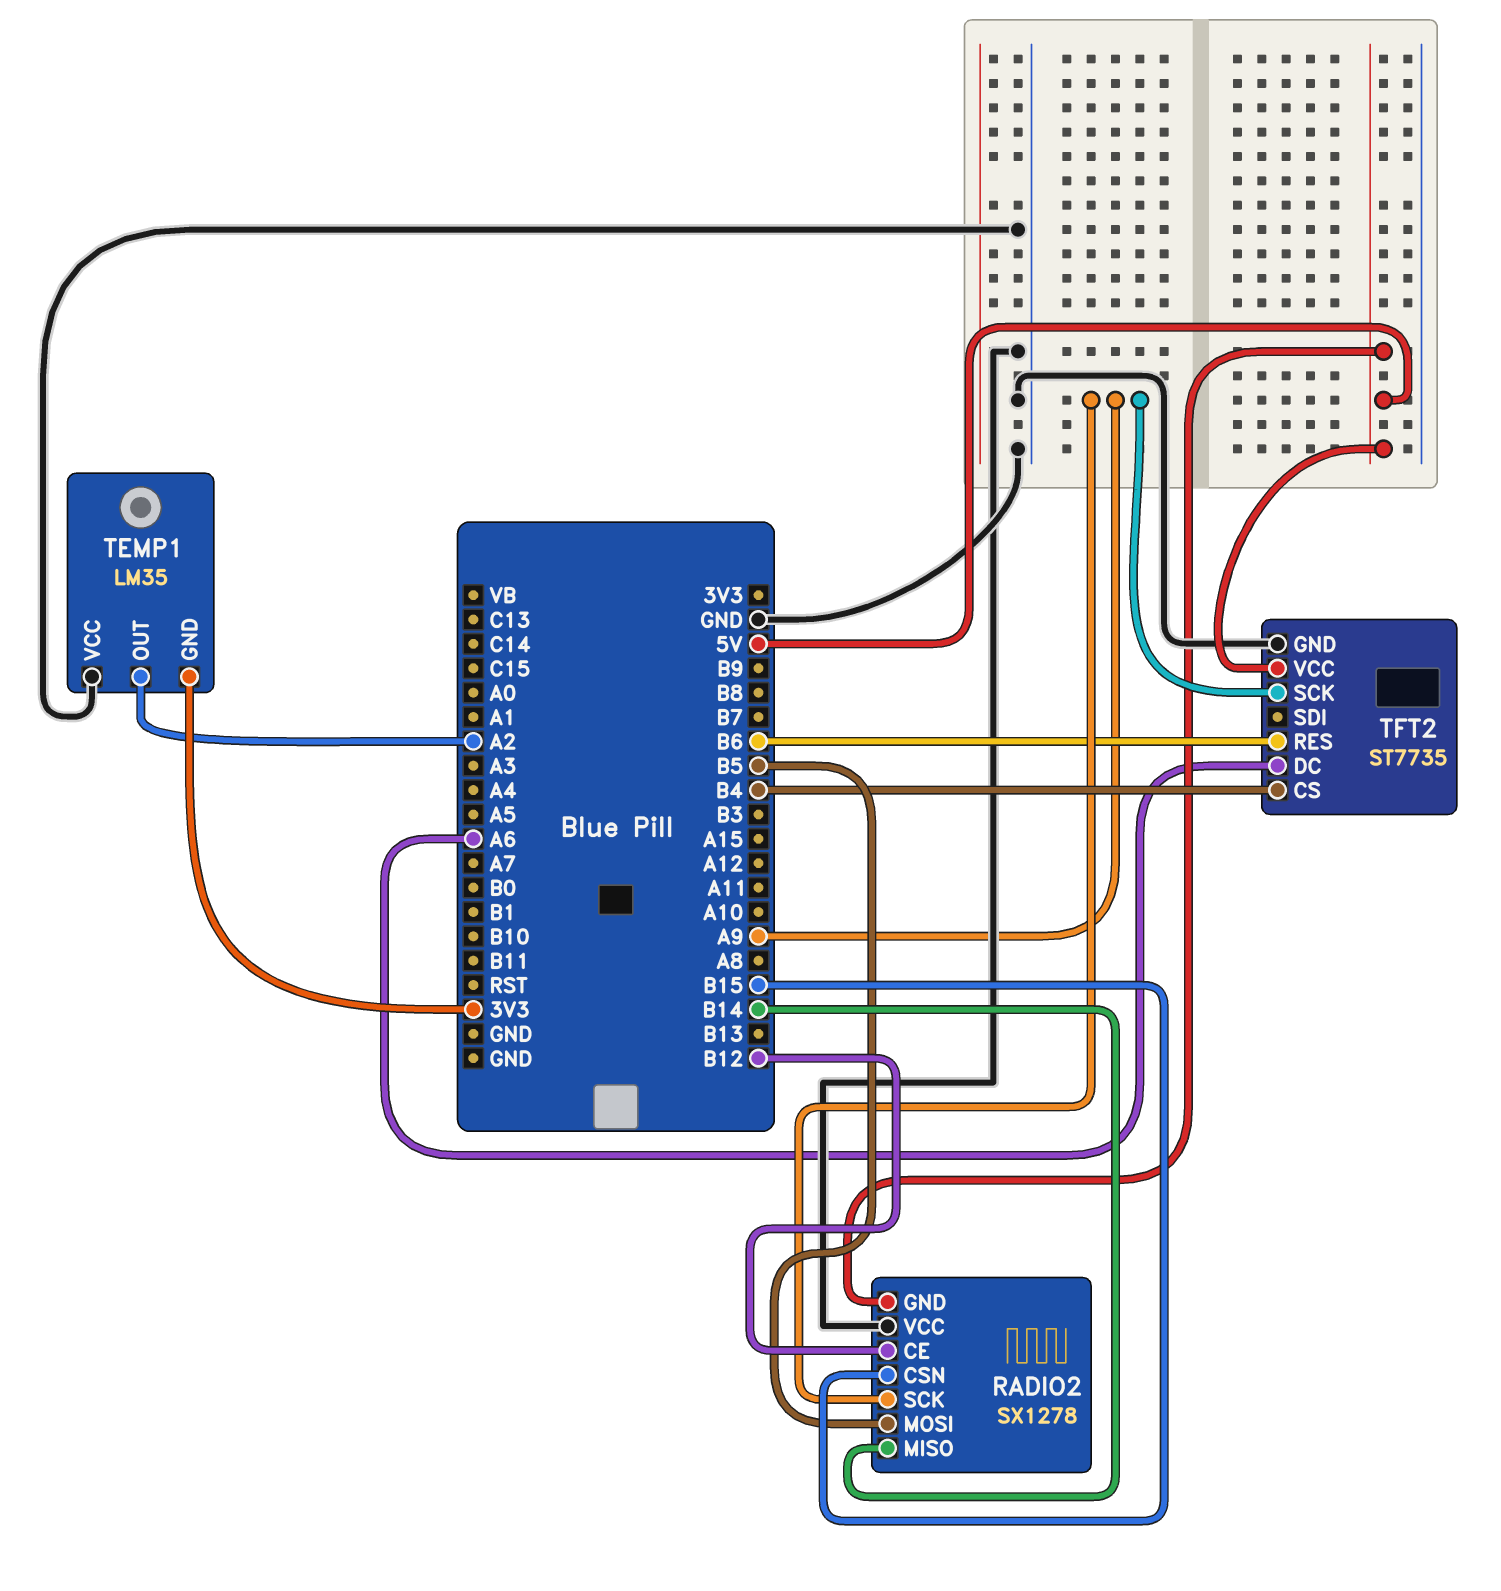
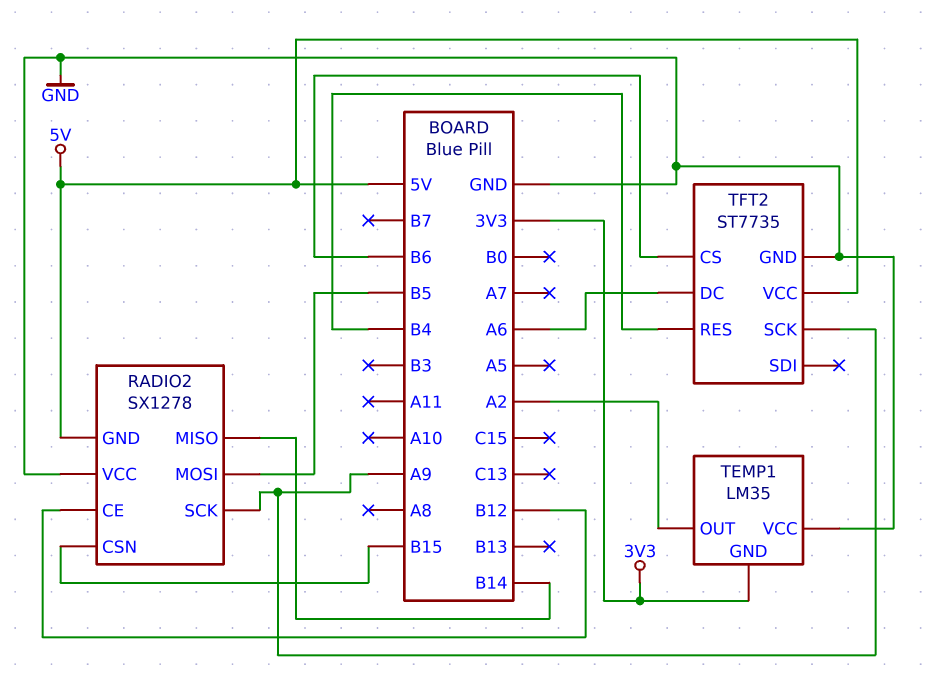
TFT2 pin CS: B4 -> B6
TFT2 pin RES: B6 -> B4

